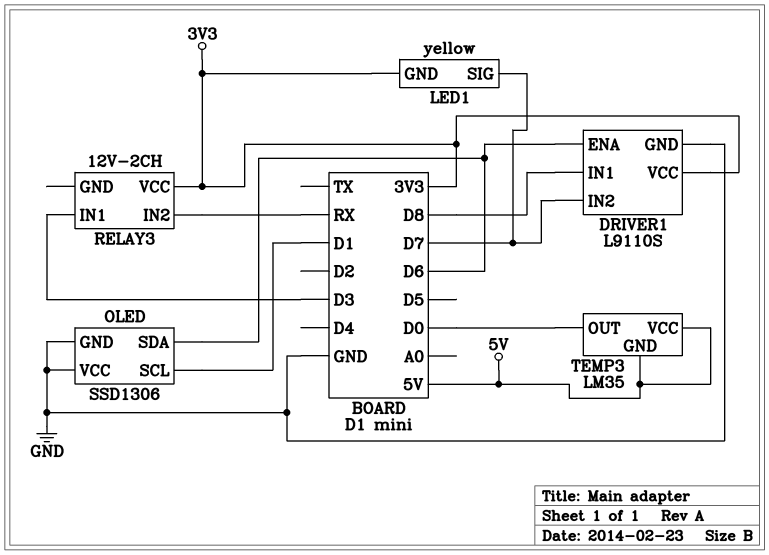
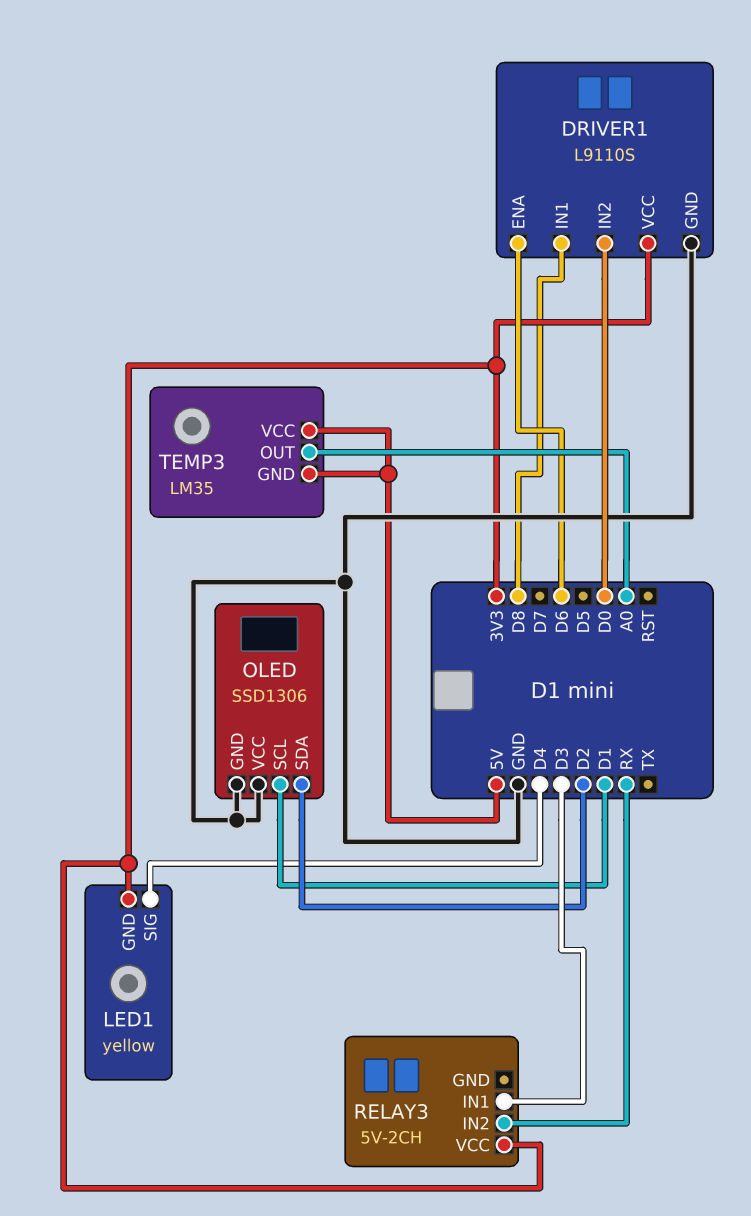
DRIVER1 pin IN2: D7 -> D0
LED1 pin SIG: D7 -> D4
OLED pin SDA: D6 -> D2
RELAY3: 12V-2CH -> 5V-2CH
TEMP3 pin OUT: D0 -> A0

